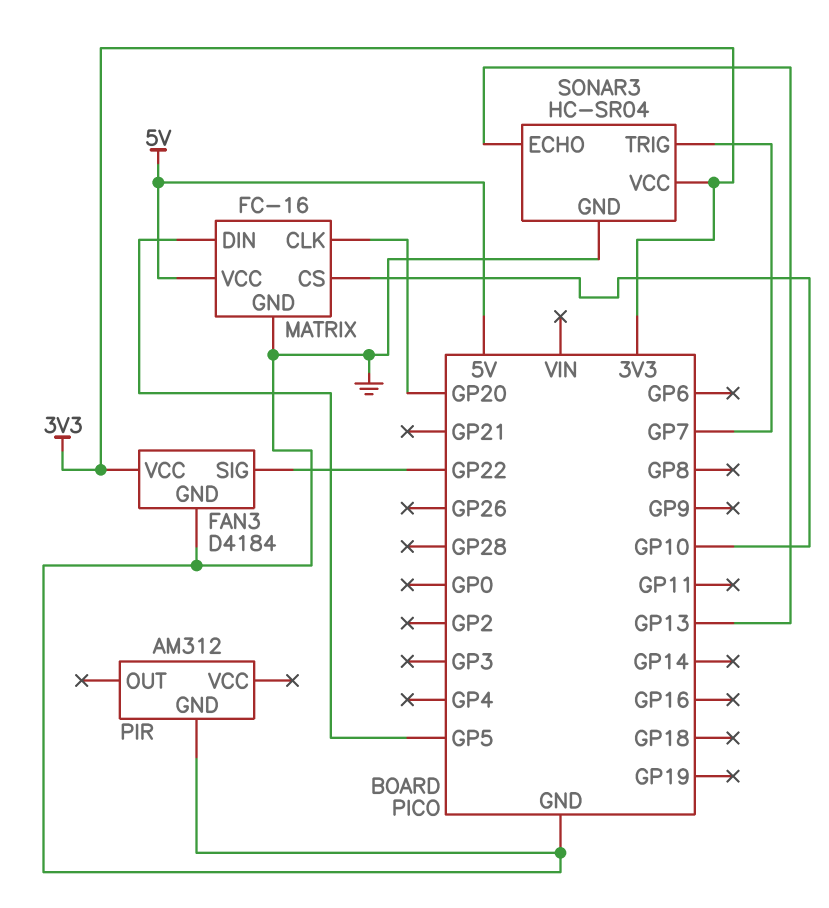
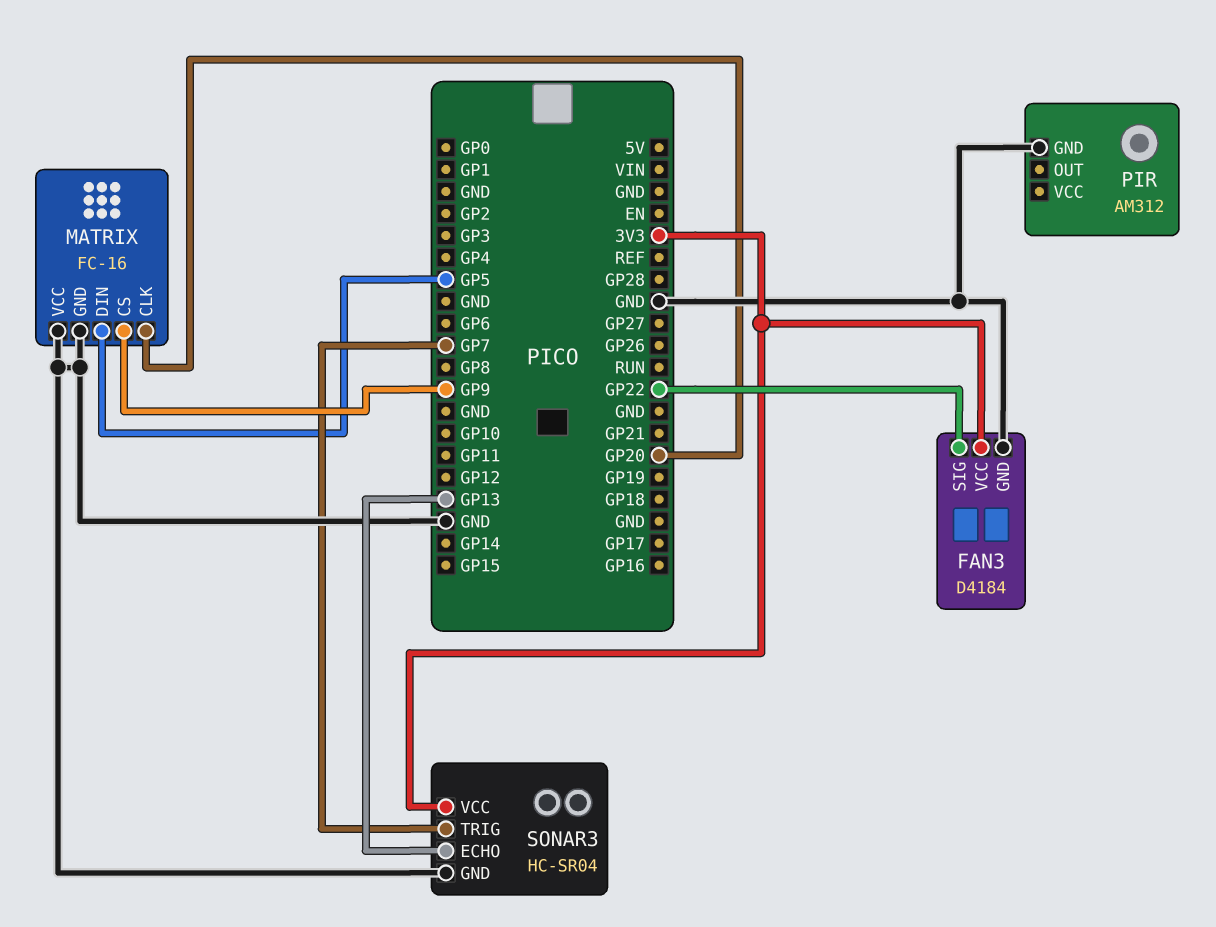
MATRIX pin CS: GP10 -> GP9
MATRIX pin VCC: 5V -> GND

